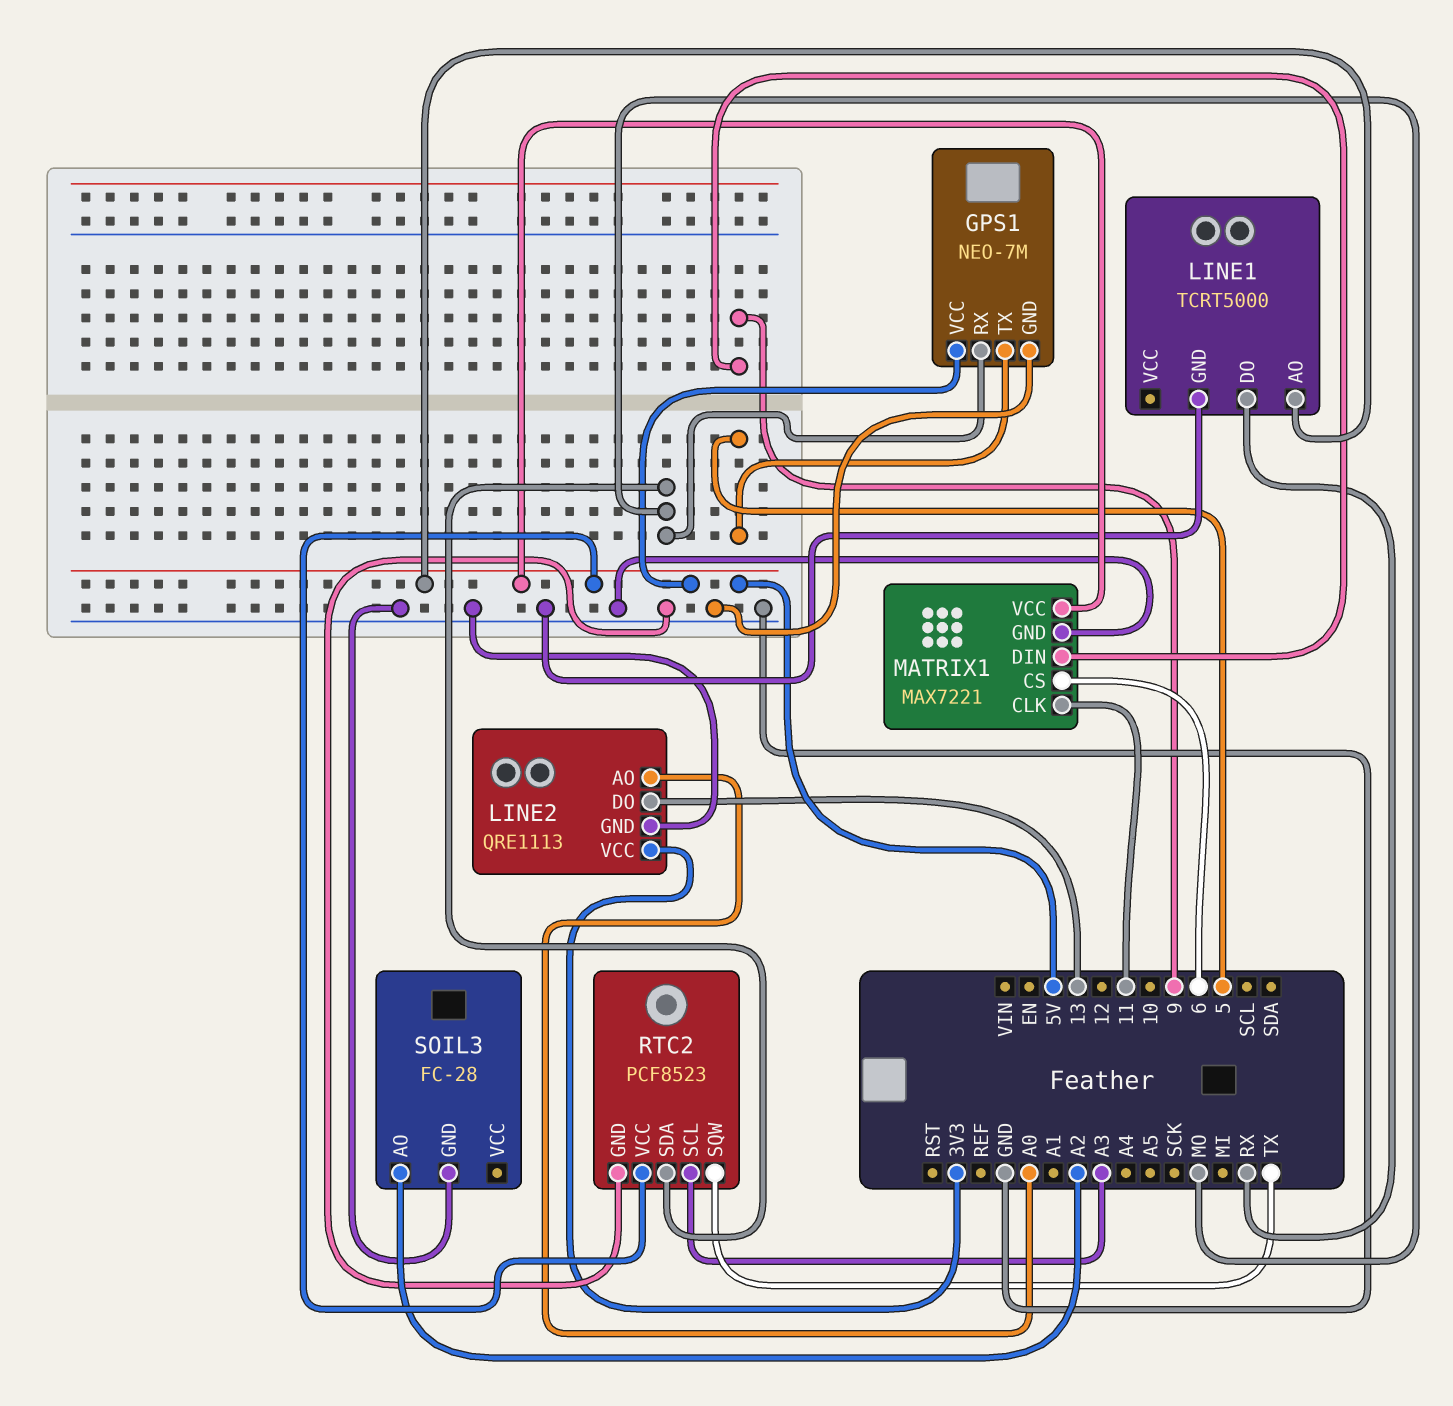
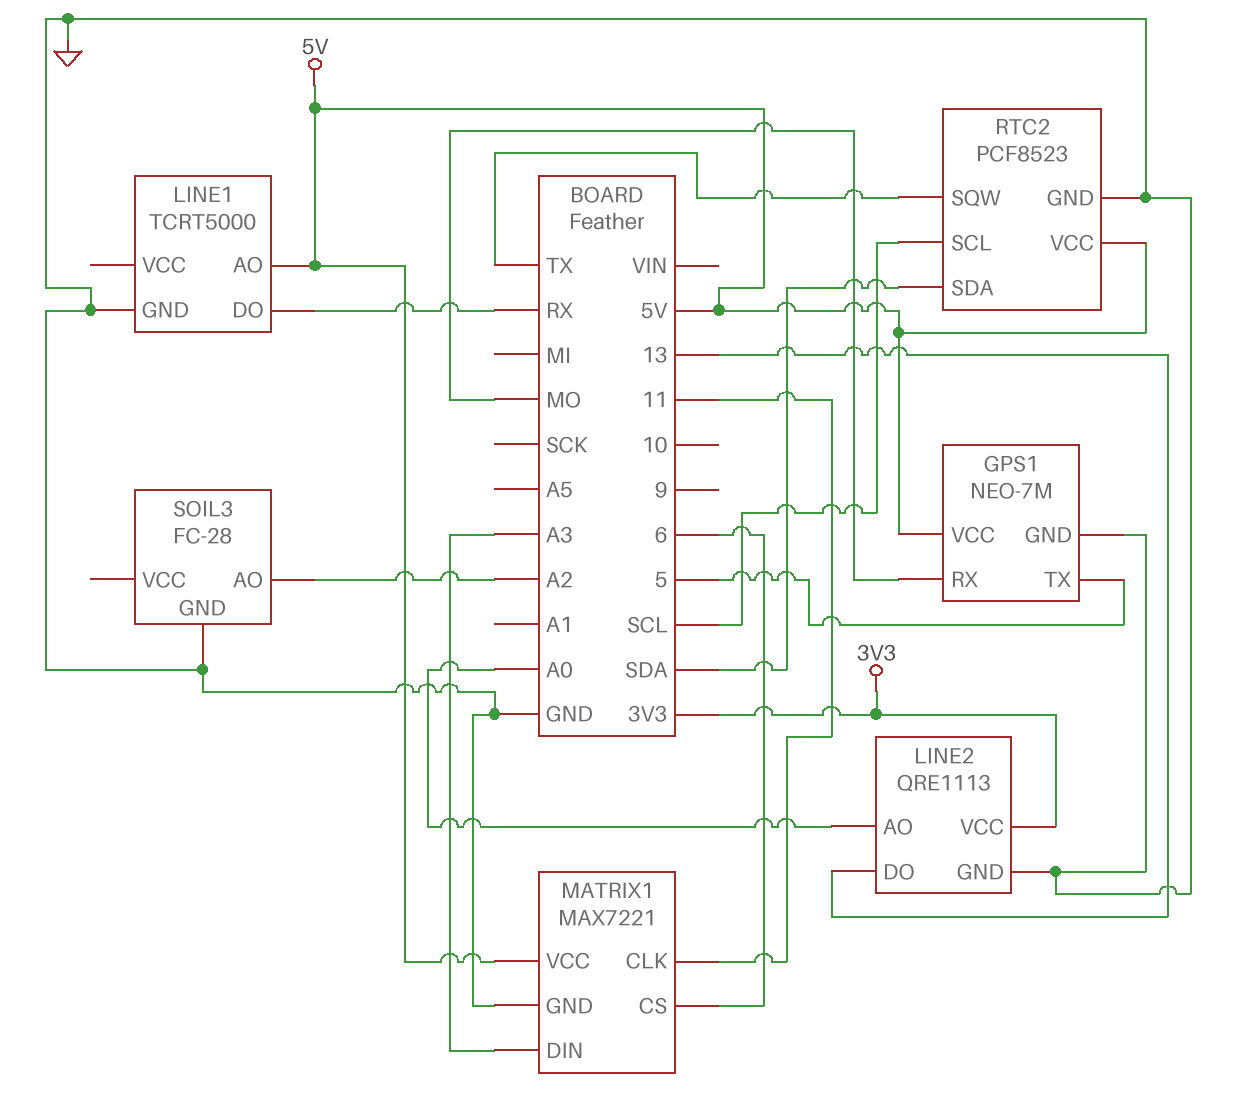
MATRIX1 pin DIN: 9 -> A3
RTC2 pin SCL: A3 -> SCL
RTC2 pin SDA: MO -> SDA

